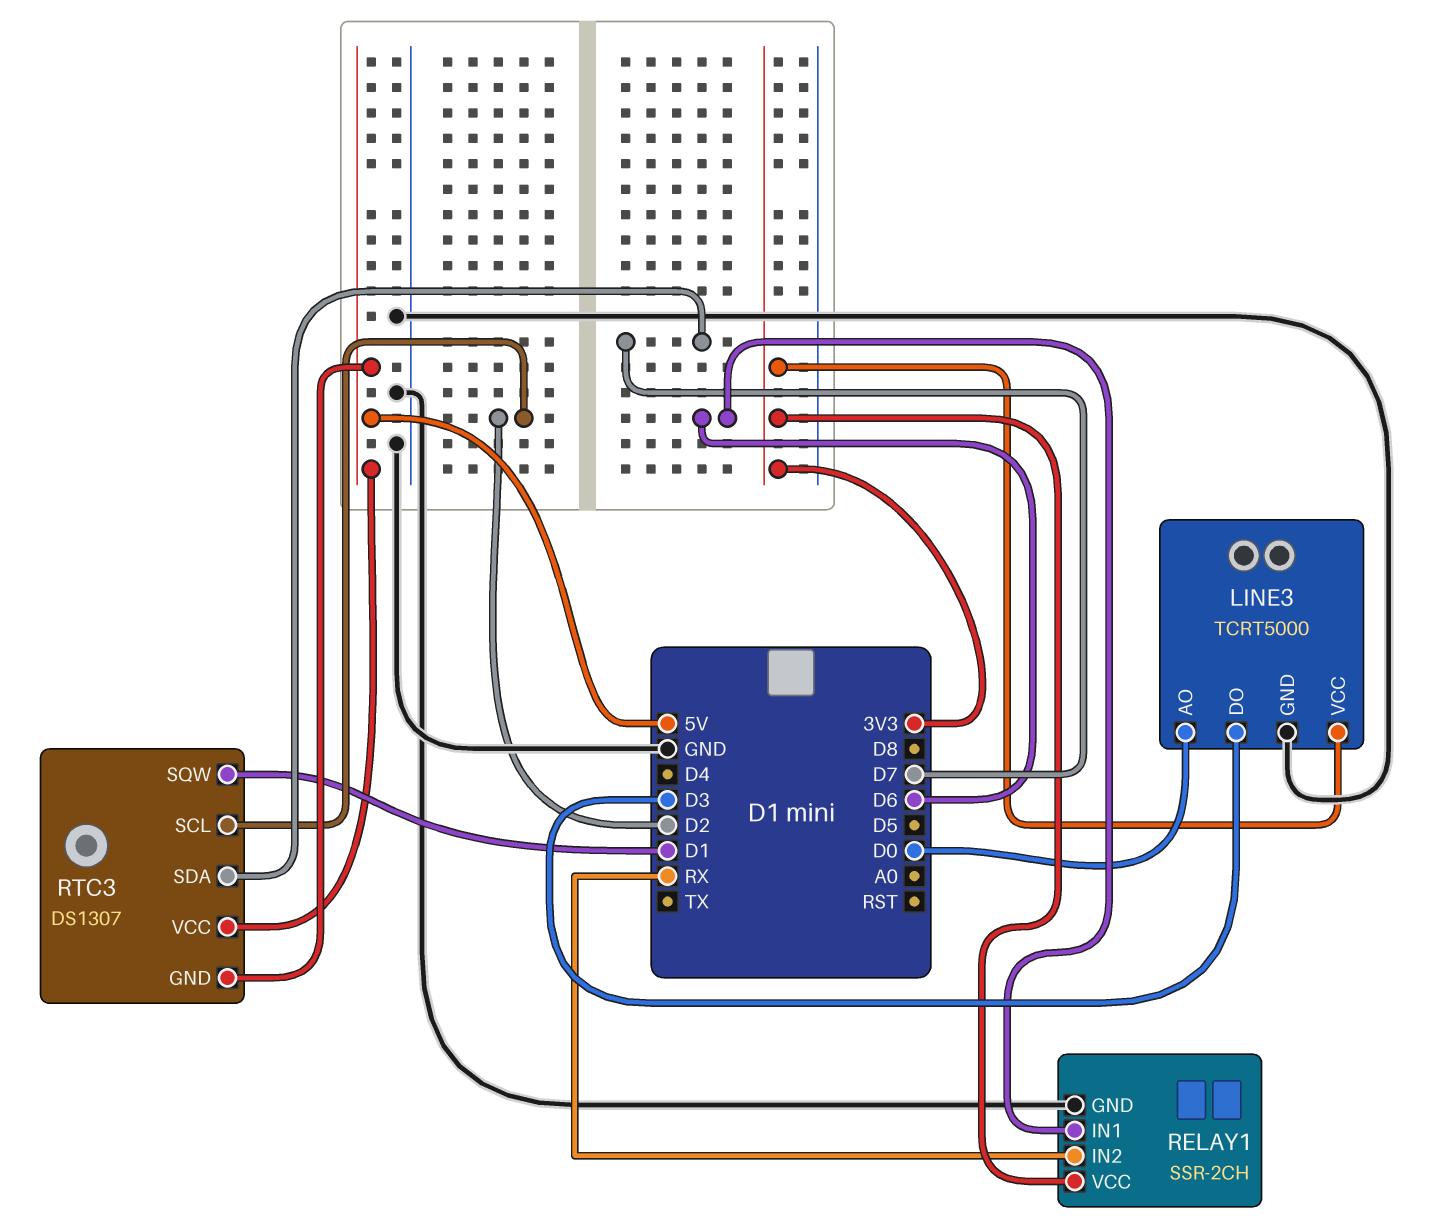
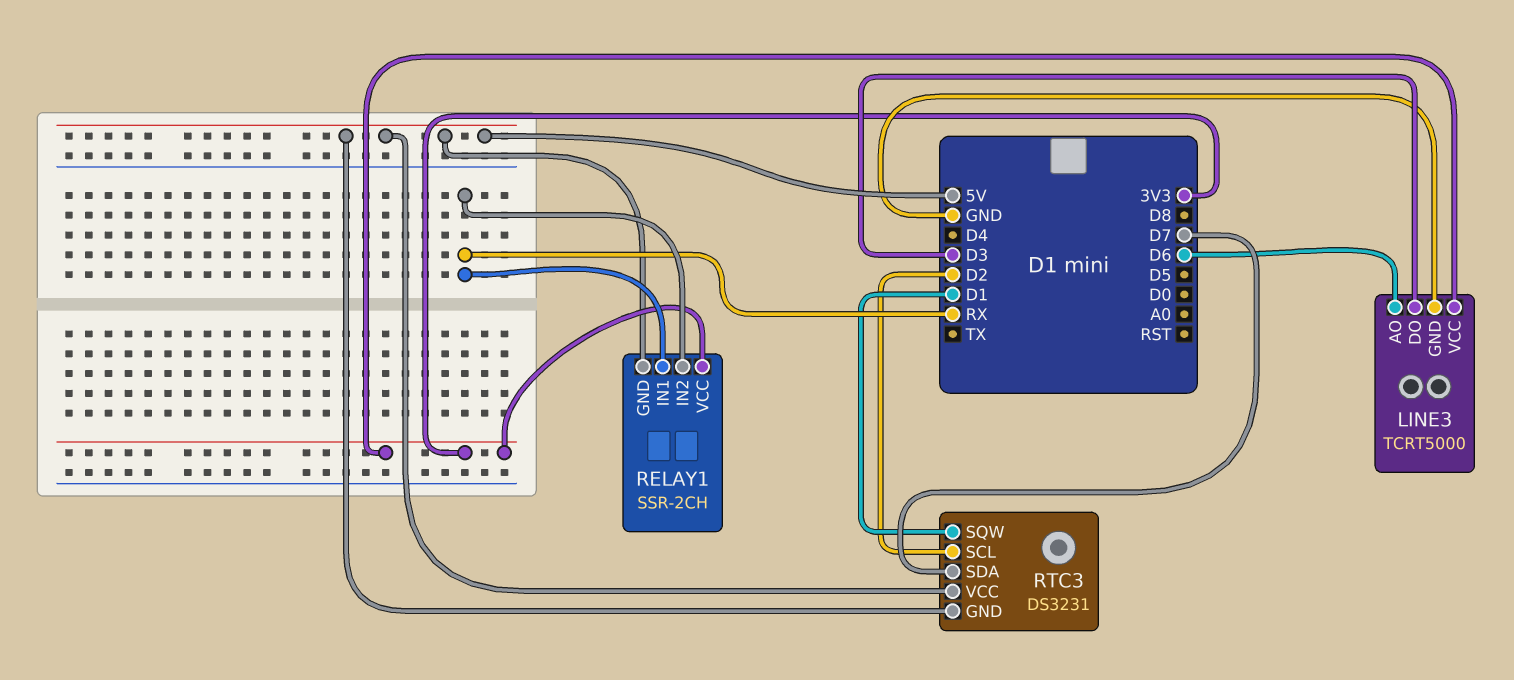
LINE3 pin AO: D0 -> D6
RELAY1 pin GND: GND -> 5V
RELAY1 pin IN1: D6 -> RX
RTC3: DS1307 -> DS3231

